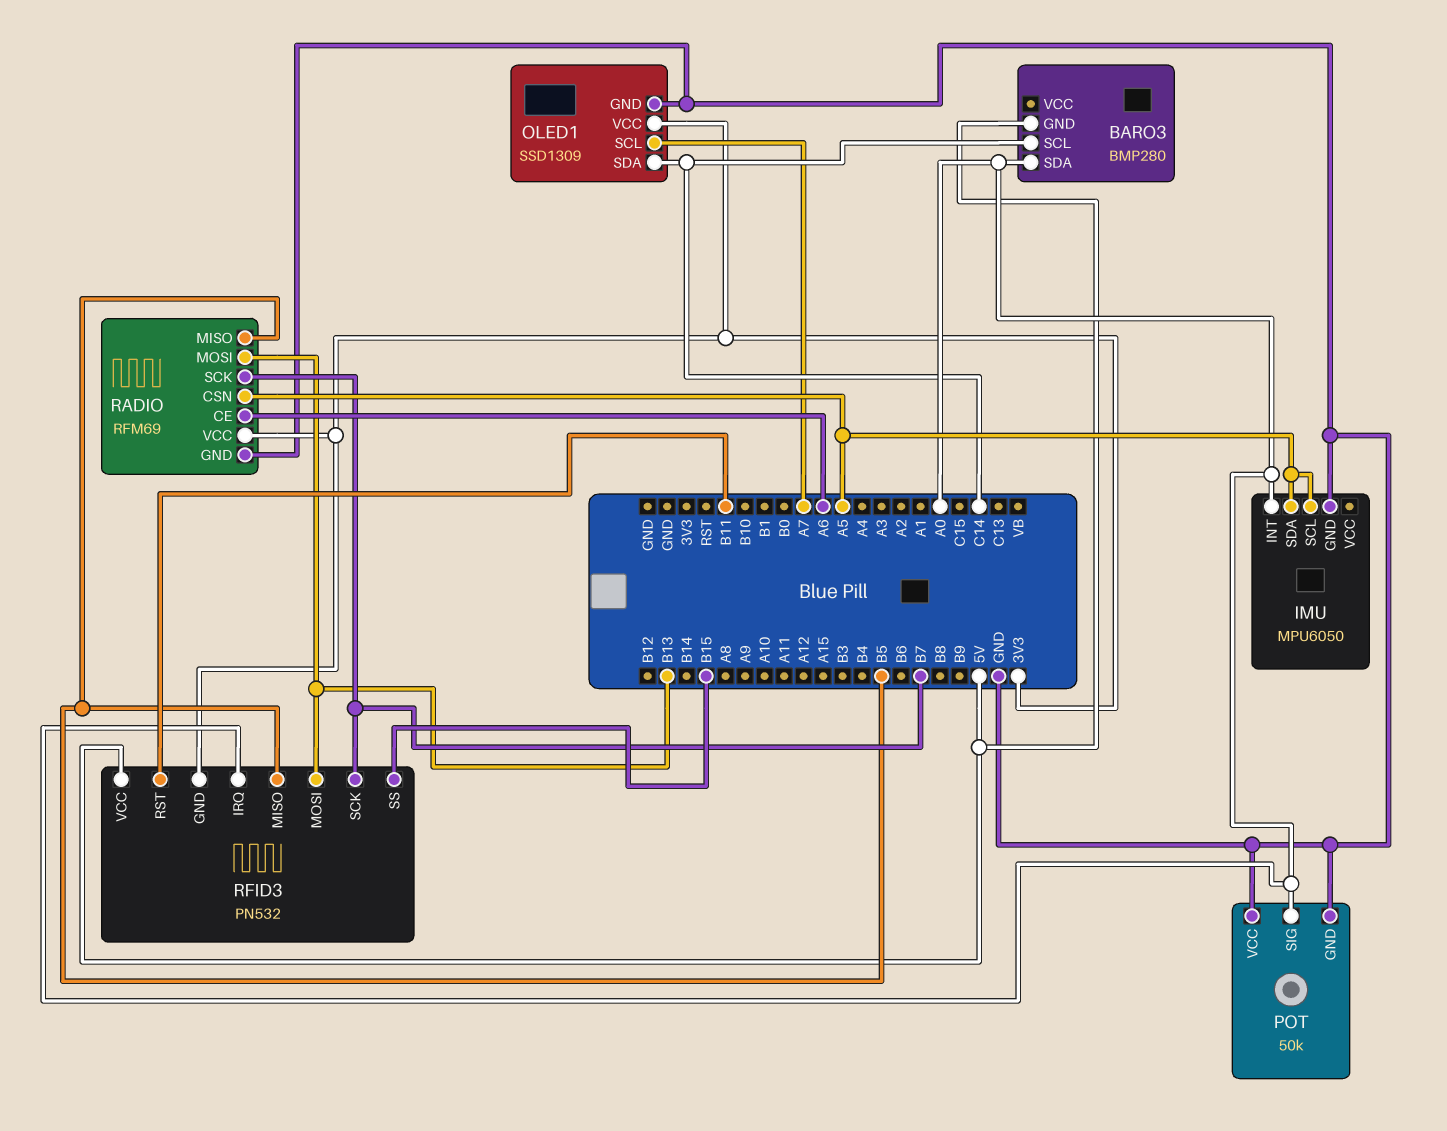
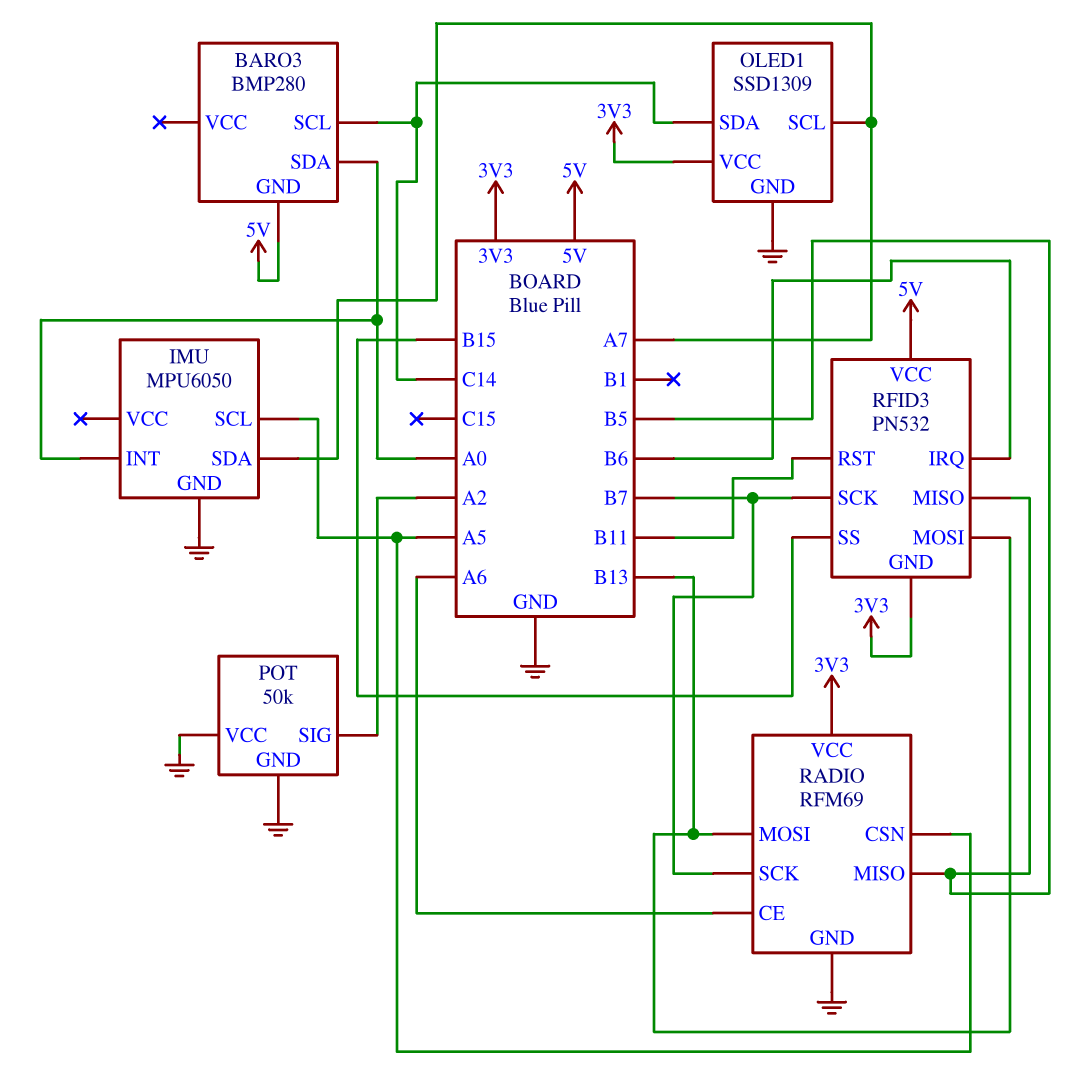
IMU pin SDA: A5 -> A7
POT pin SIG: A0 -> A2
RFID3 pin IRQ: A0 -> B6

